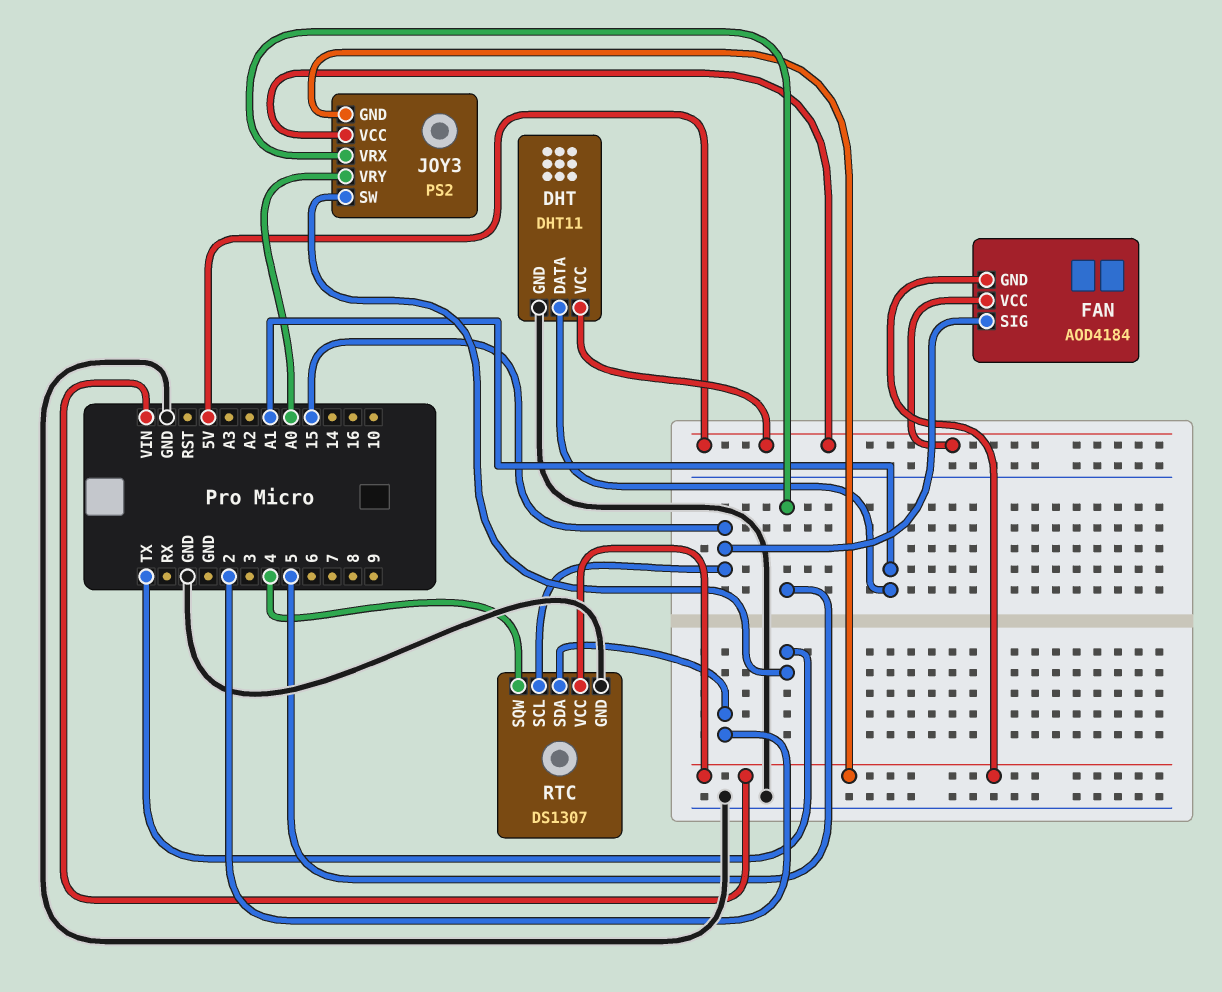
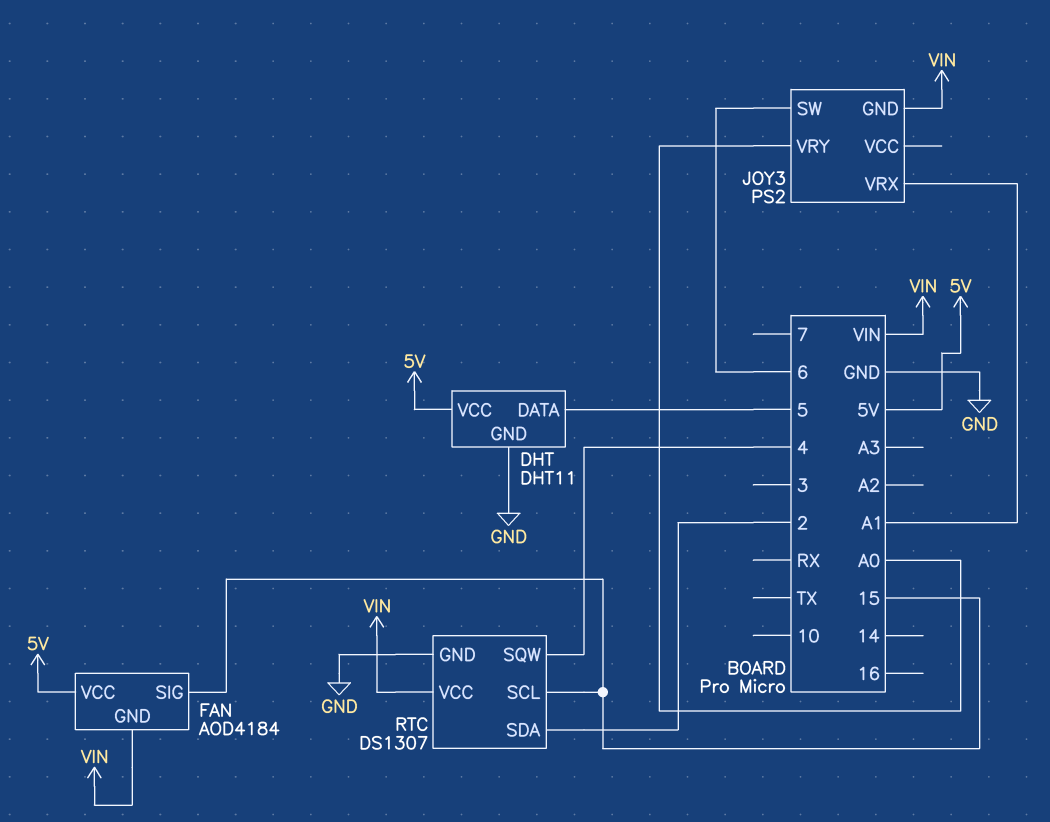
DHT pin DATA: A1 -> 5
JOY3 pin SW: TX -> 6
JOY3 pin VCC: 5V -> none
JOY3 pin VRX: 5 -> A1

